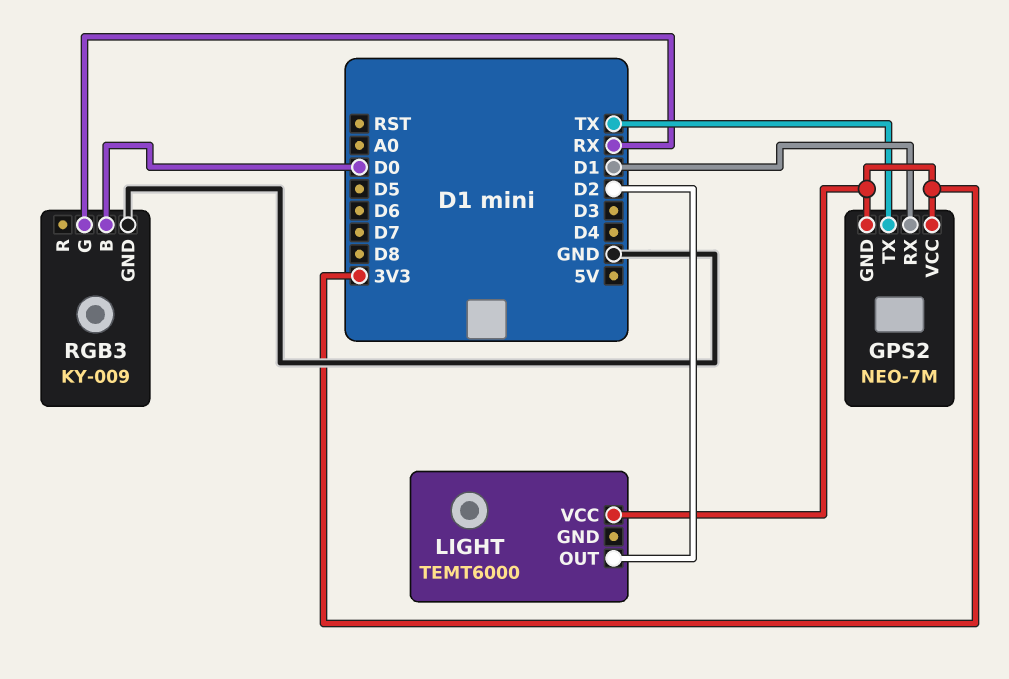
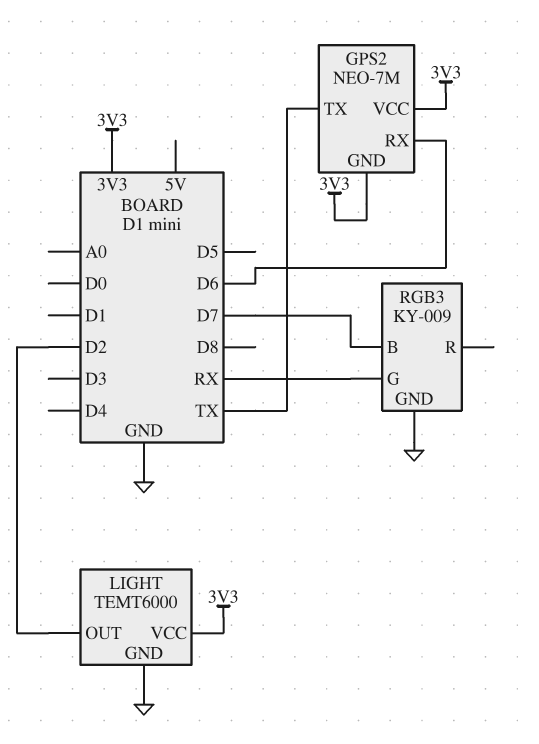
GPS2 pin RX: D1 -> D6
LIGHT pin GND: none -> GND
RGB3 pin B: D0 -> D7

